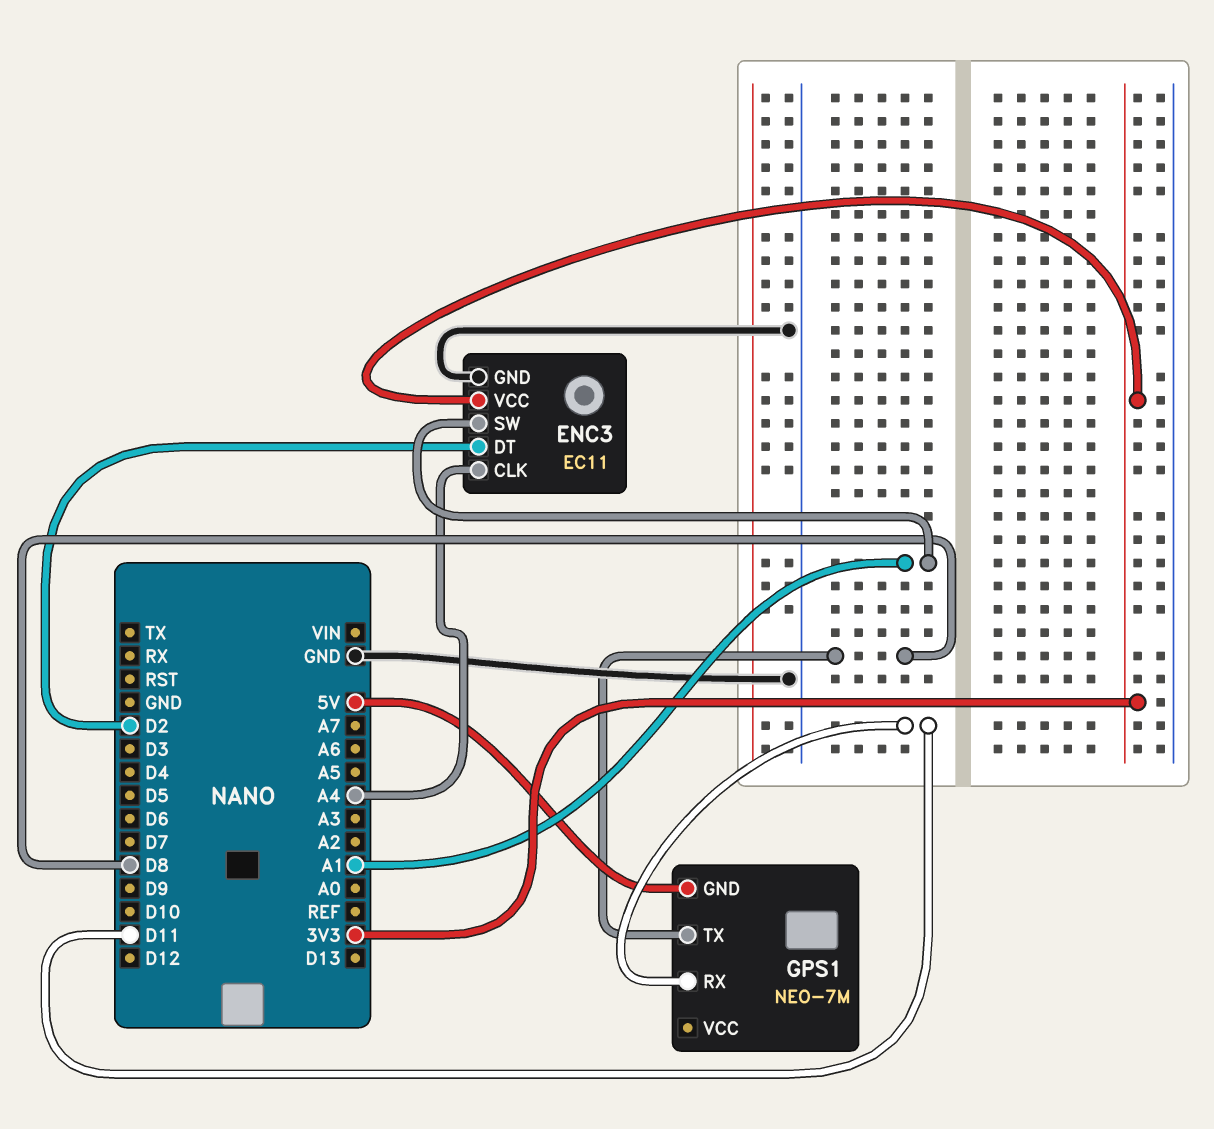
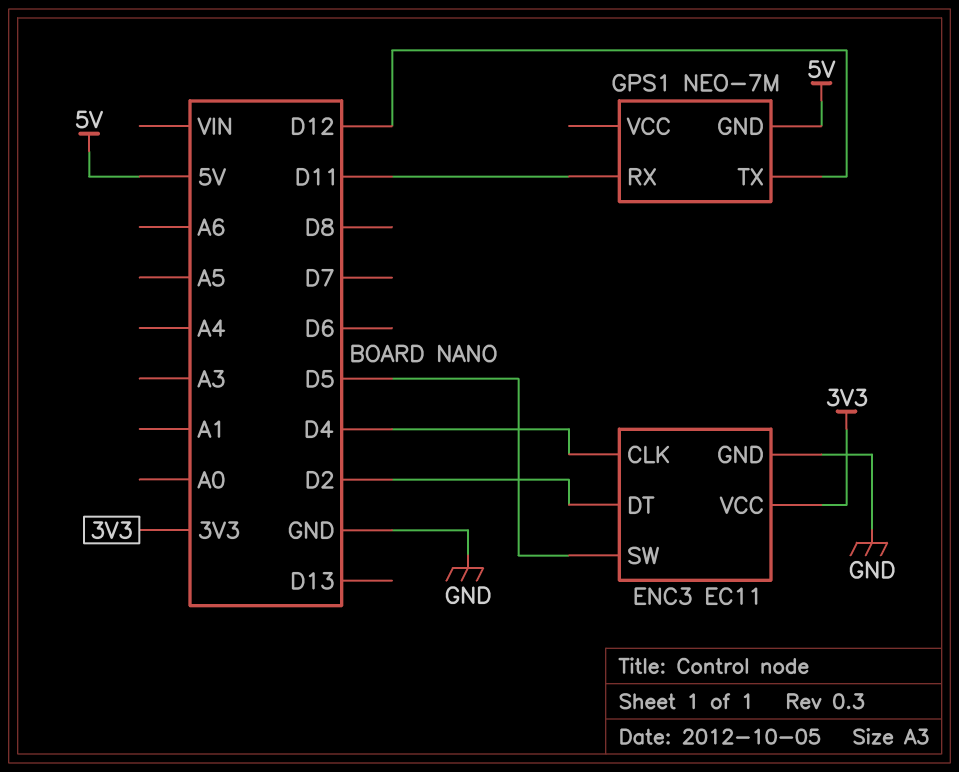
ENC3 pin CLK: A4 -> D4
ENC3 pin SW: A1 -> D5
GPS1 pin TX: D8 -> D12

